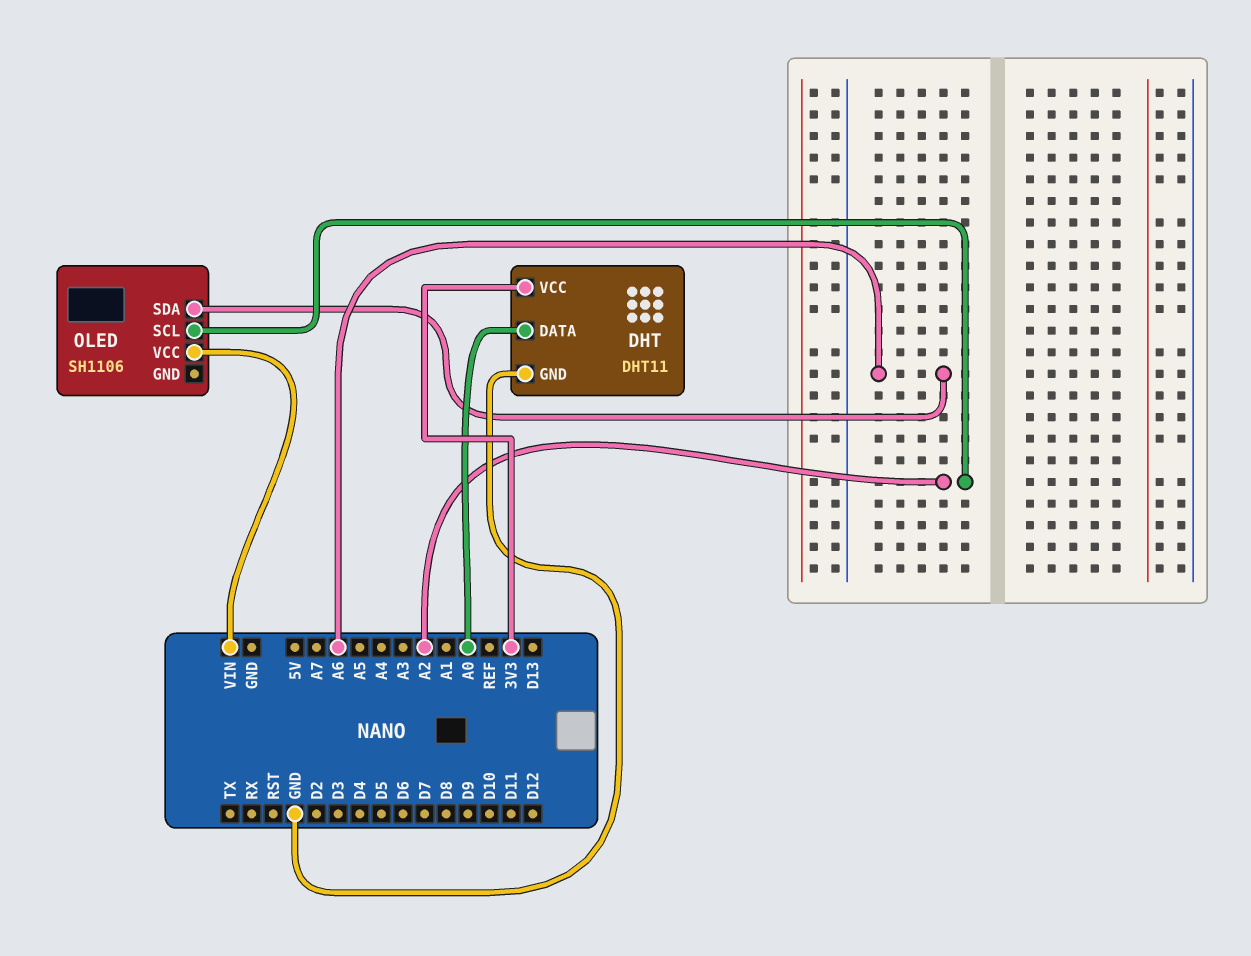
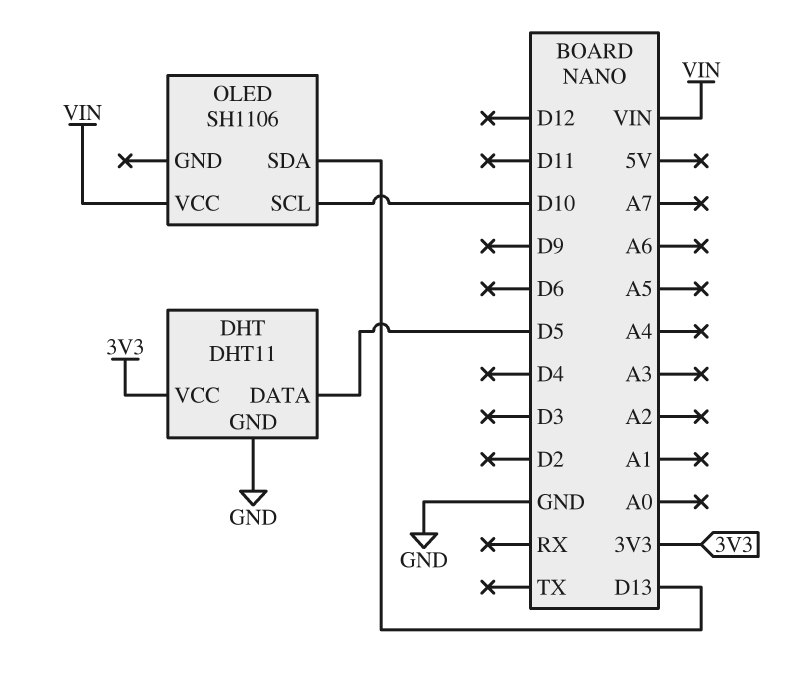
DHT pin DATA: A0 -> D5
OLED pin SCL: A2 -> D10
OLED pin SDA: A6 -> D13

